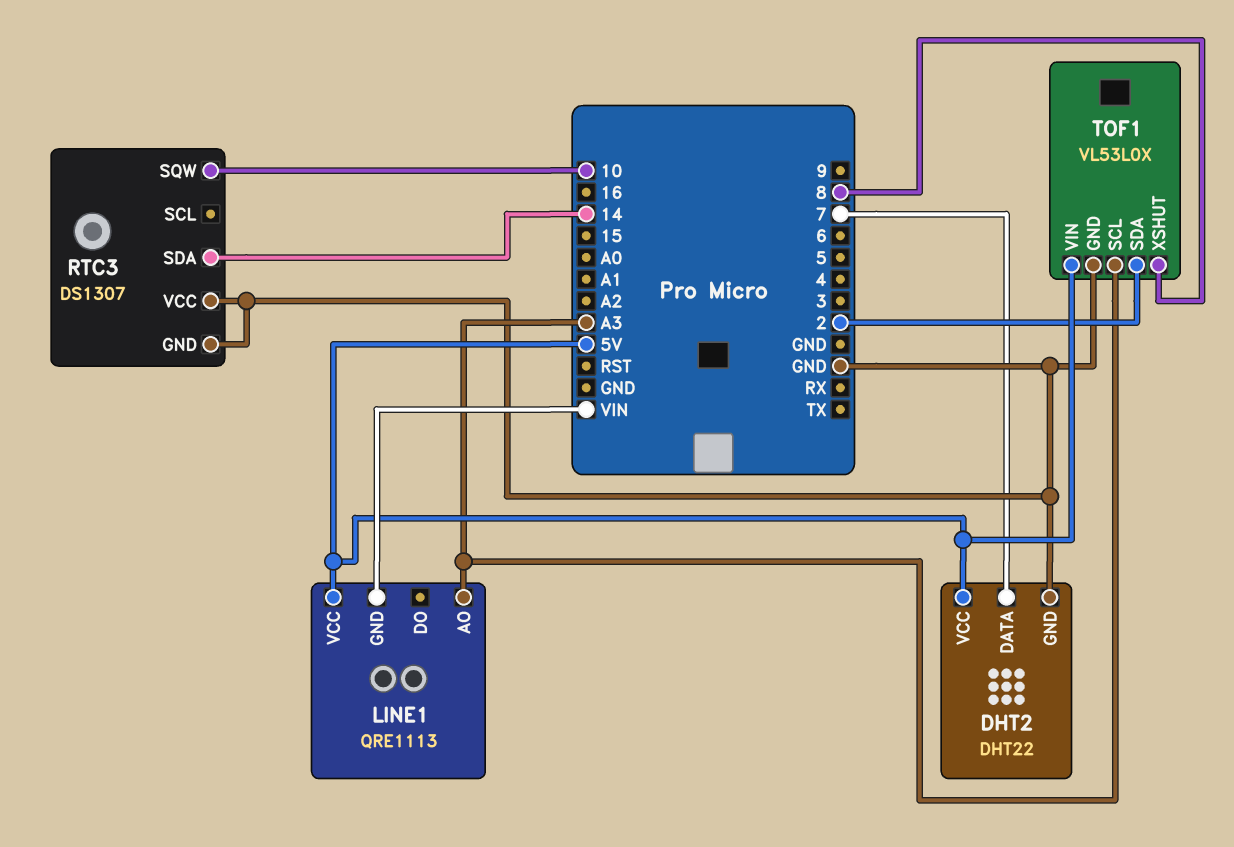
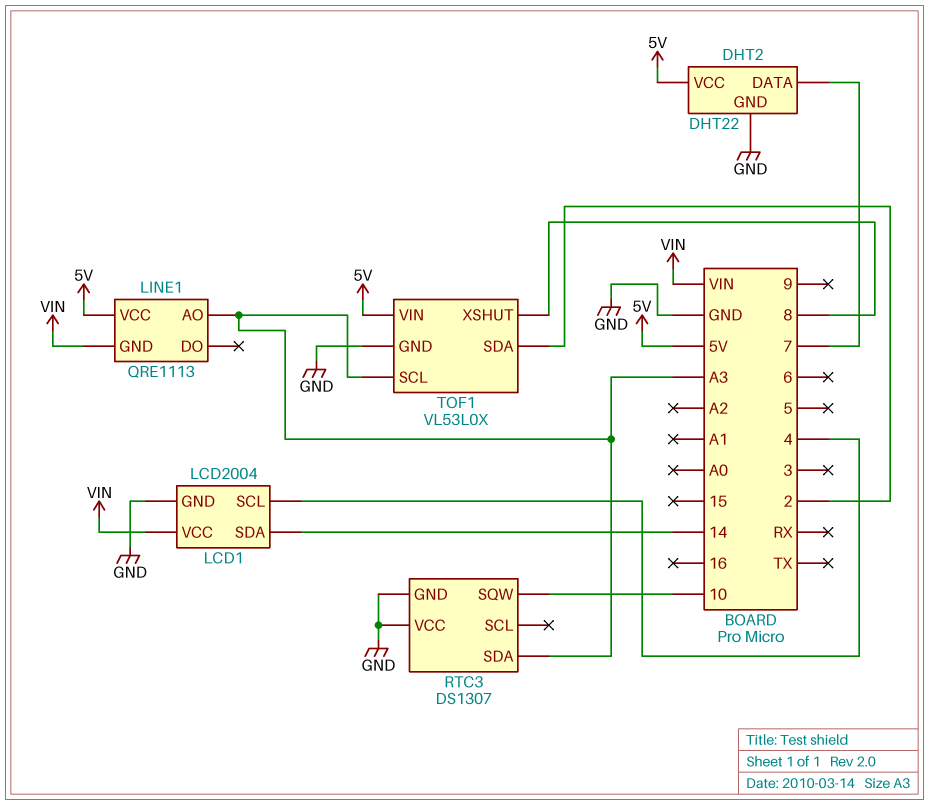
LCD1: none -> LCD2004
LCD1 pin GND: none -> GND
LCD1 pin SCL: none -> 4
LCD1 pin SDA: none -> 14
LCD1 pin VCC: none -> VIN
RTC3 pin SDA: 14 -> A3

